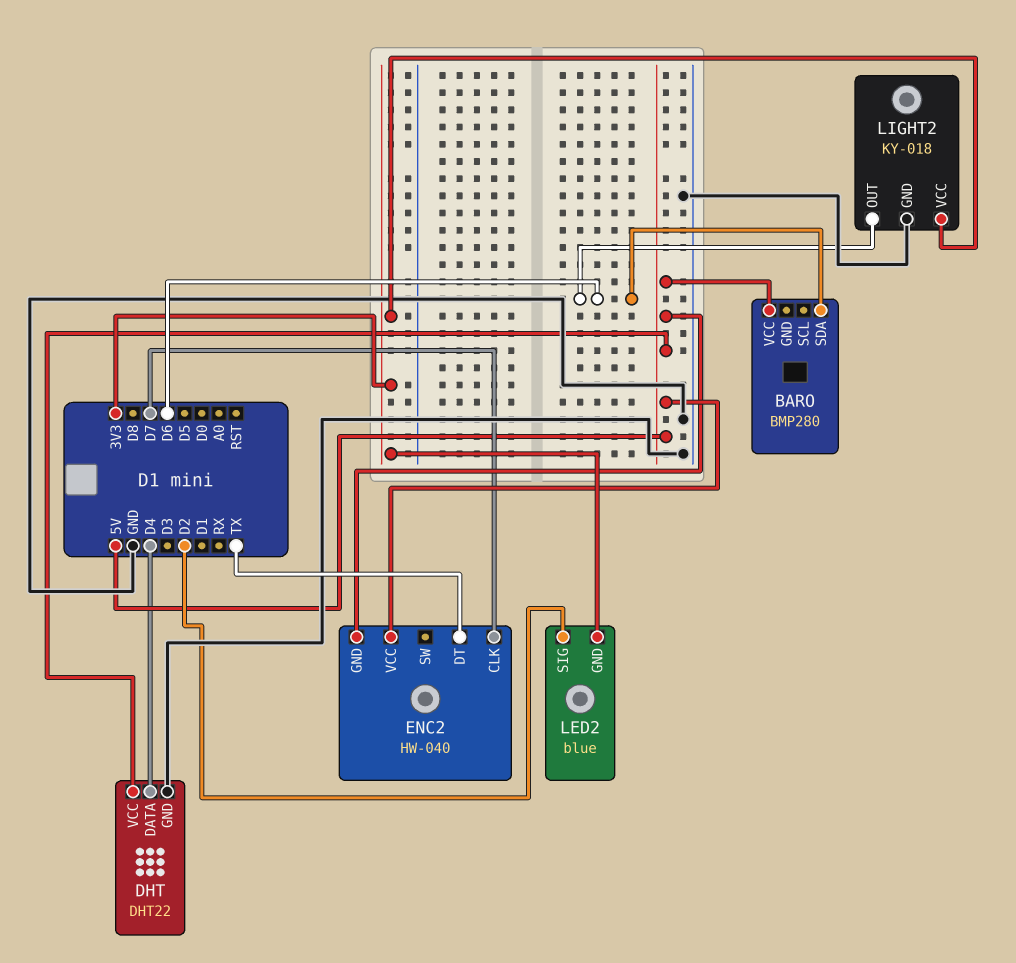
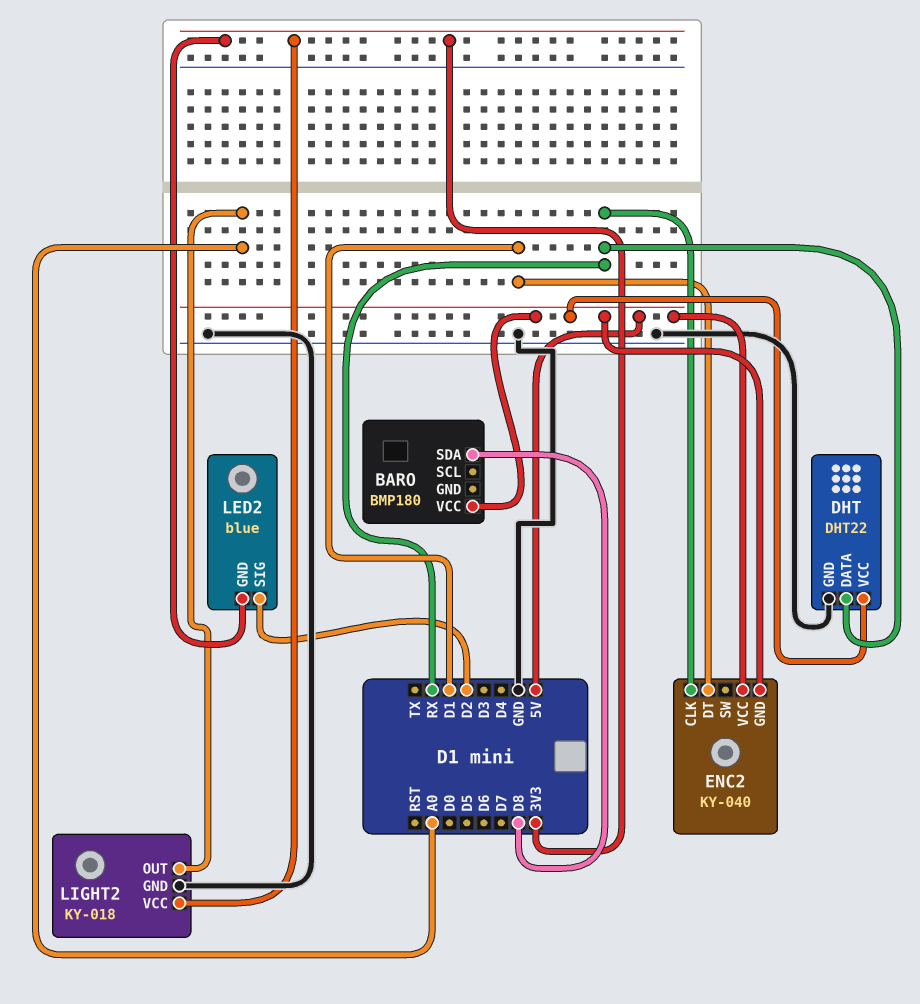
BARO: BMP280 -> BMP180
BARO pin SDA: D6 -> D8
DHT pin DATA: D4 -> RX
ENC2: HW-040 -> KY-040
ENC2 pin CLK: D7 -> RX
ENC2 pin DT: TX -> D1
LIGHT2 pin OUT: D6 -> A0

